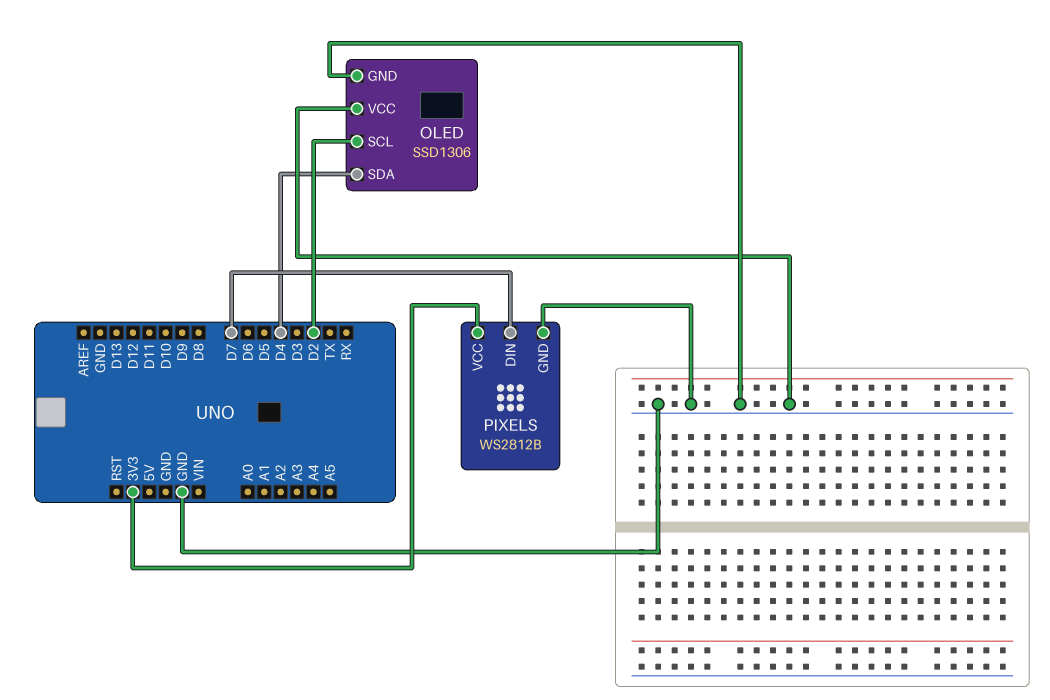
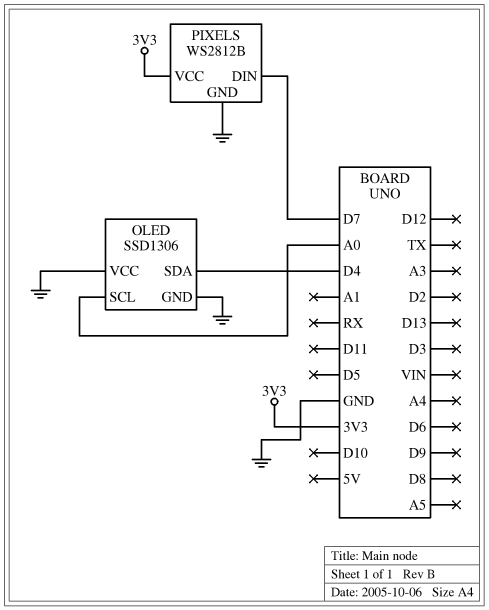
OLED pin SCL: D2 -> A0

